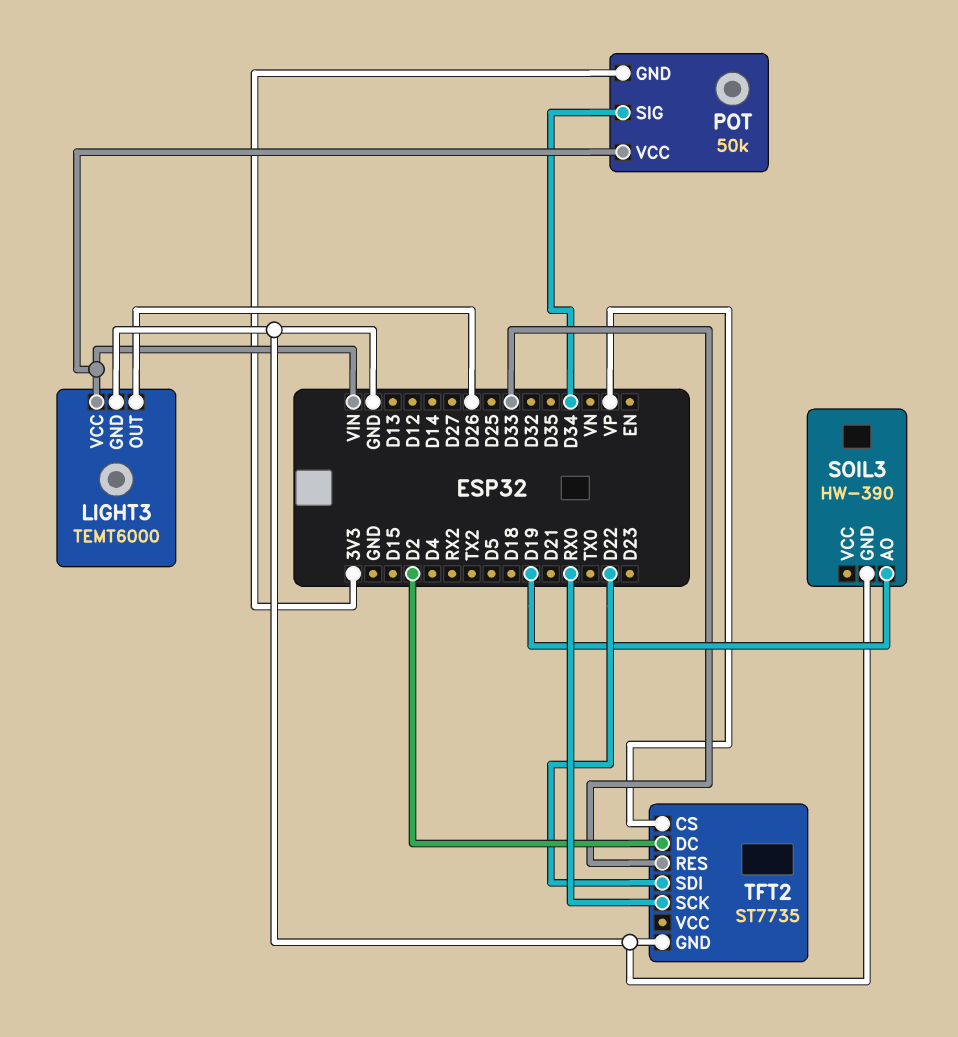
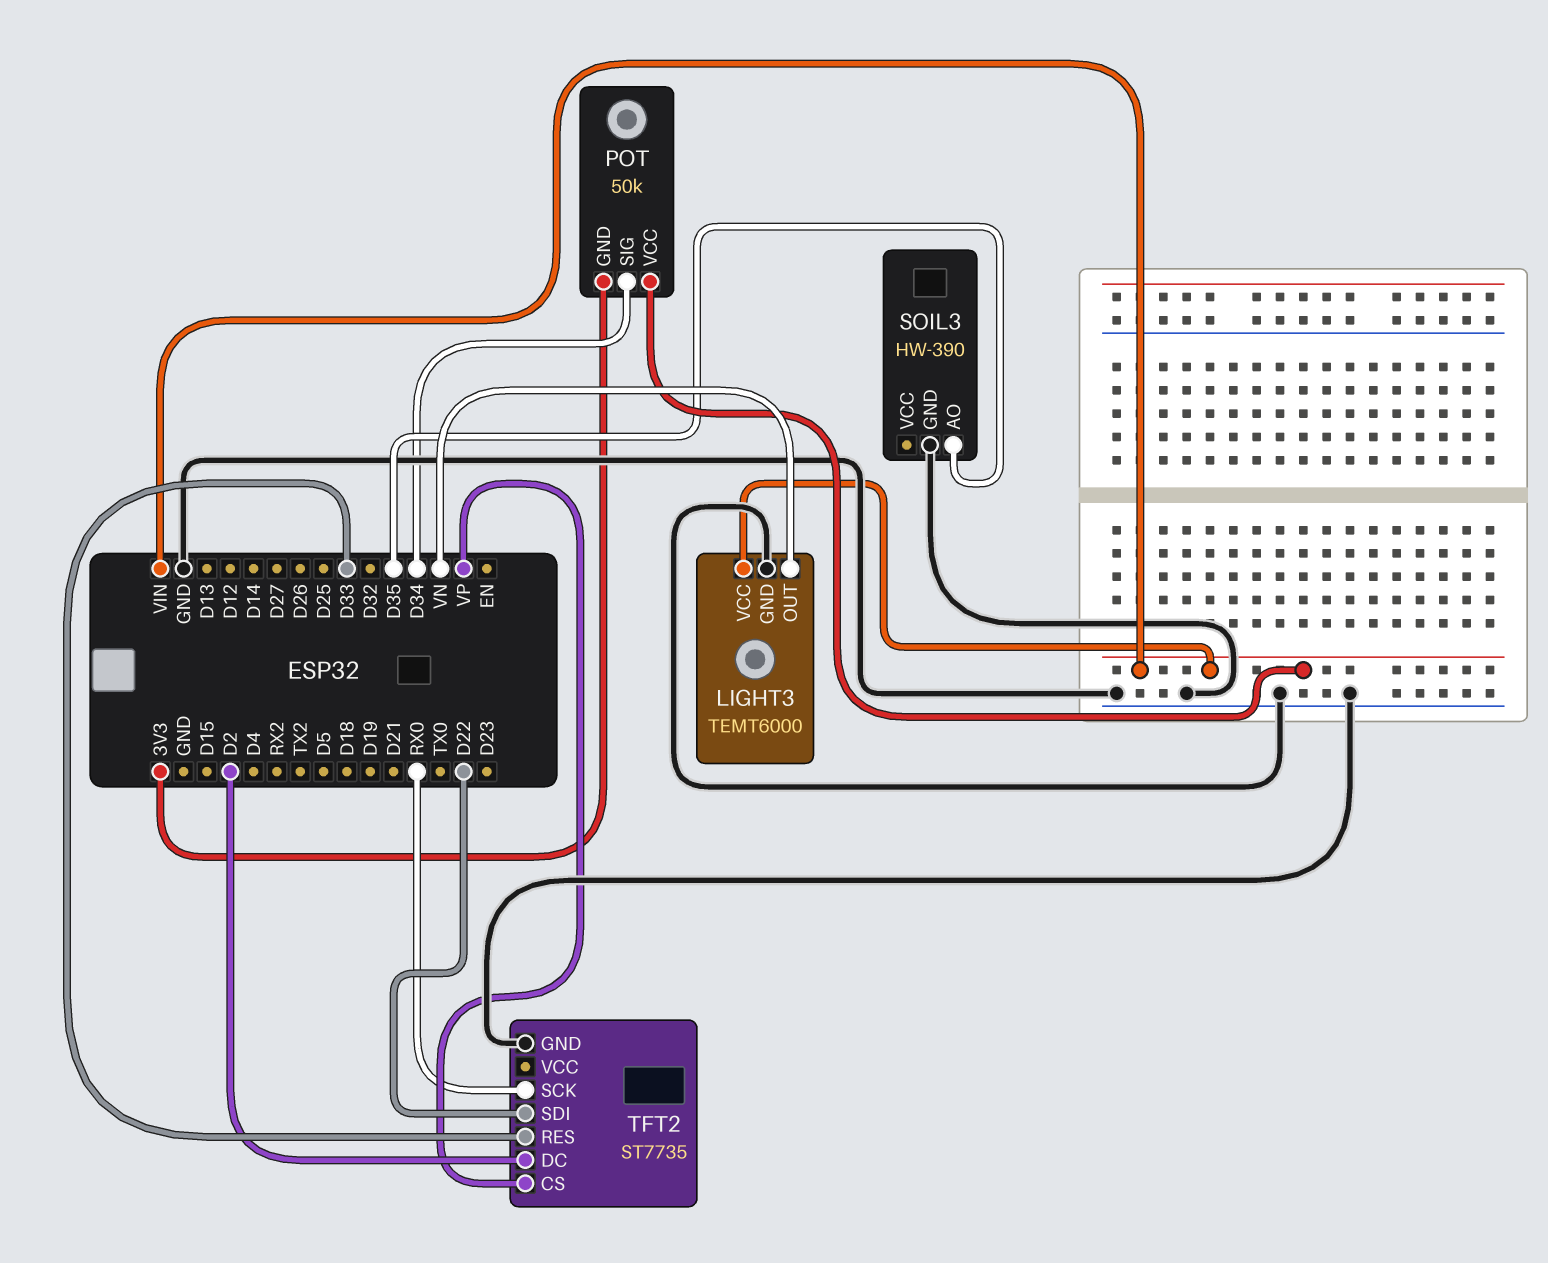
LIGHT3 pin OUT: D26 -> VN
SOIL3 pin AO: D19 -> D35

